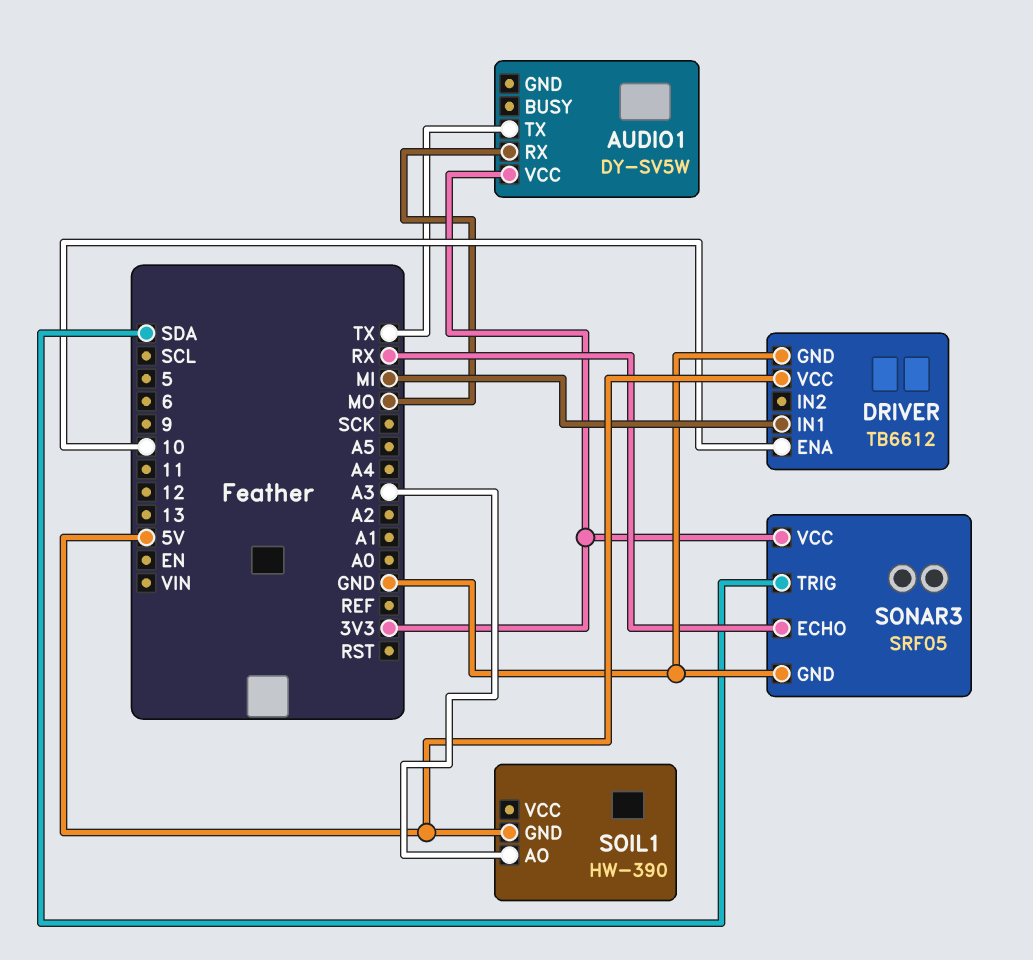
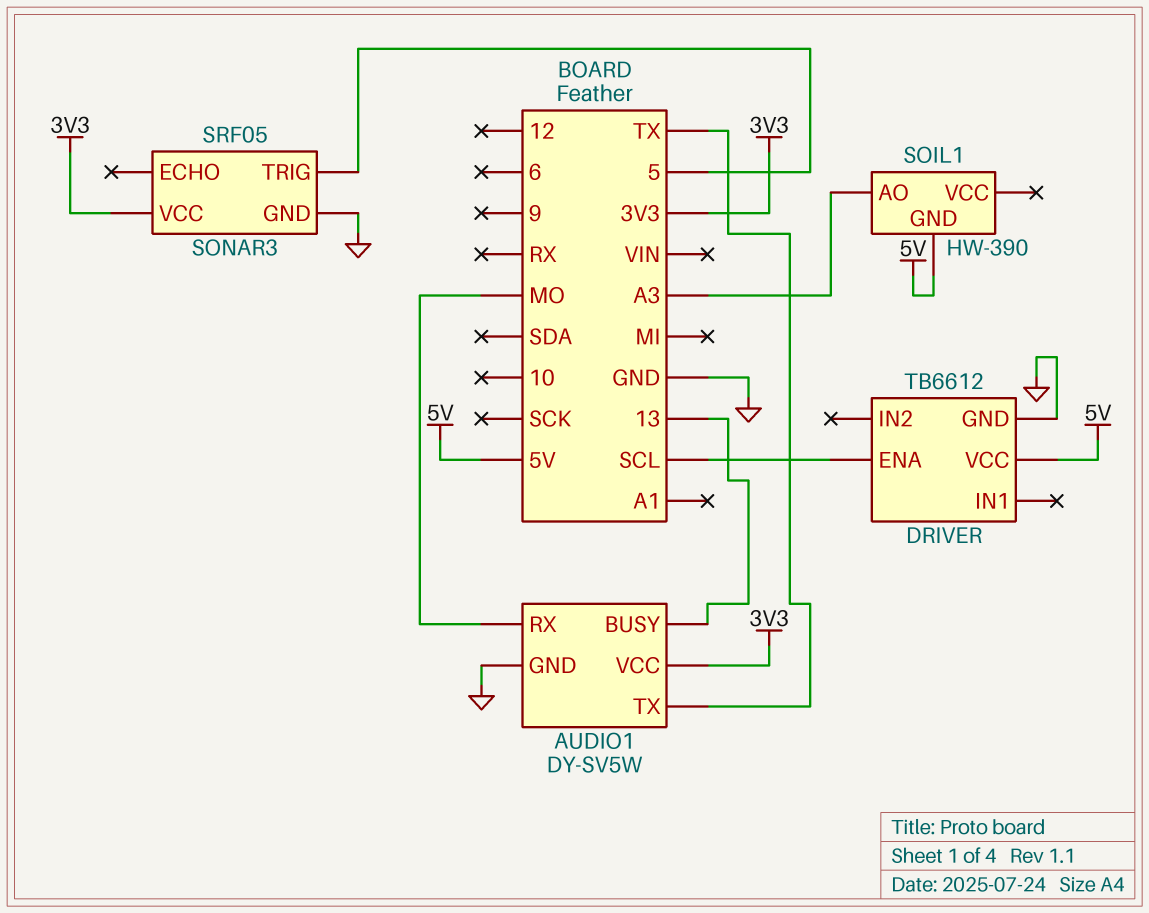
AUDIO1 pin BUSY: none -> 13
AUDIO1 pin GND: none -> GND
DRIVER pin ENA: 10 -> SCL
DRIVER pin IN1: MI -> none
SONAR3 pin ECHO: RX -> none
SONAR3 pin TRIG: SDA -> 5

